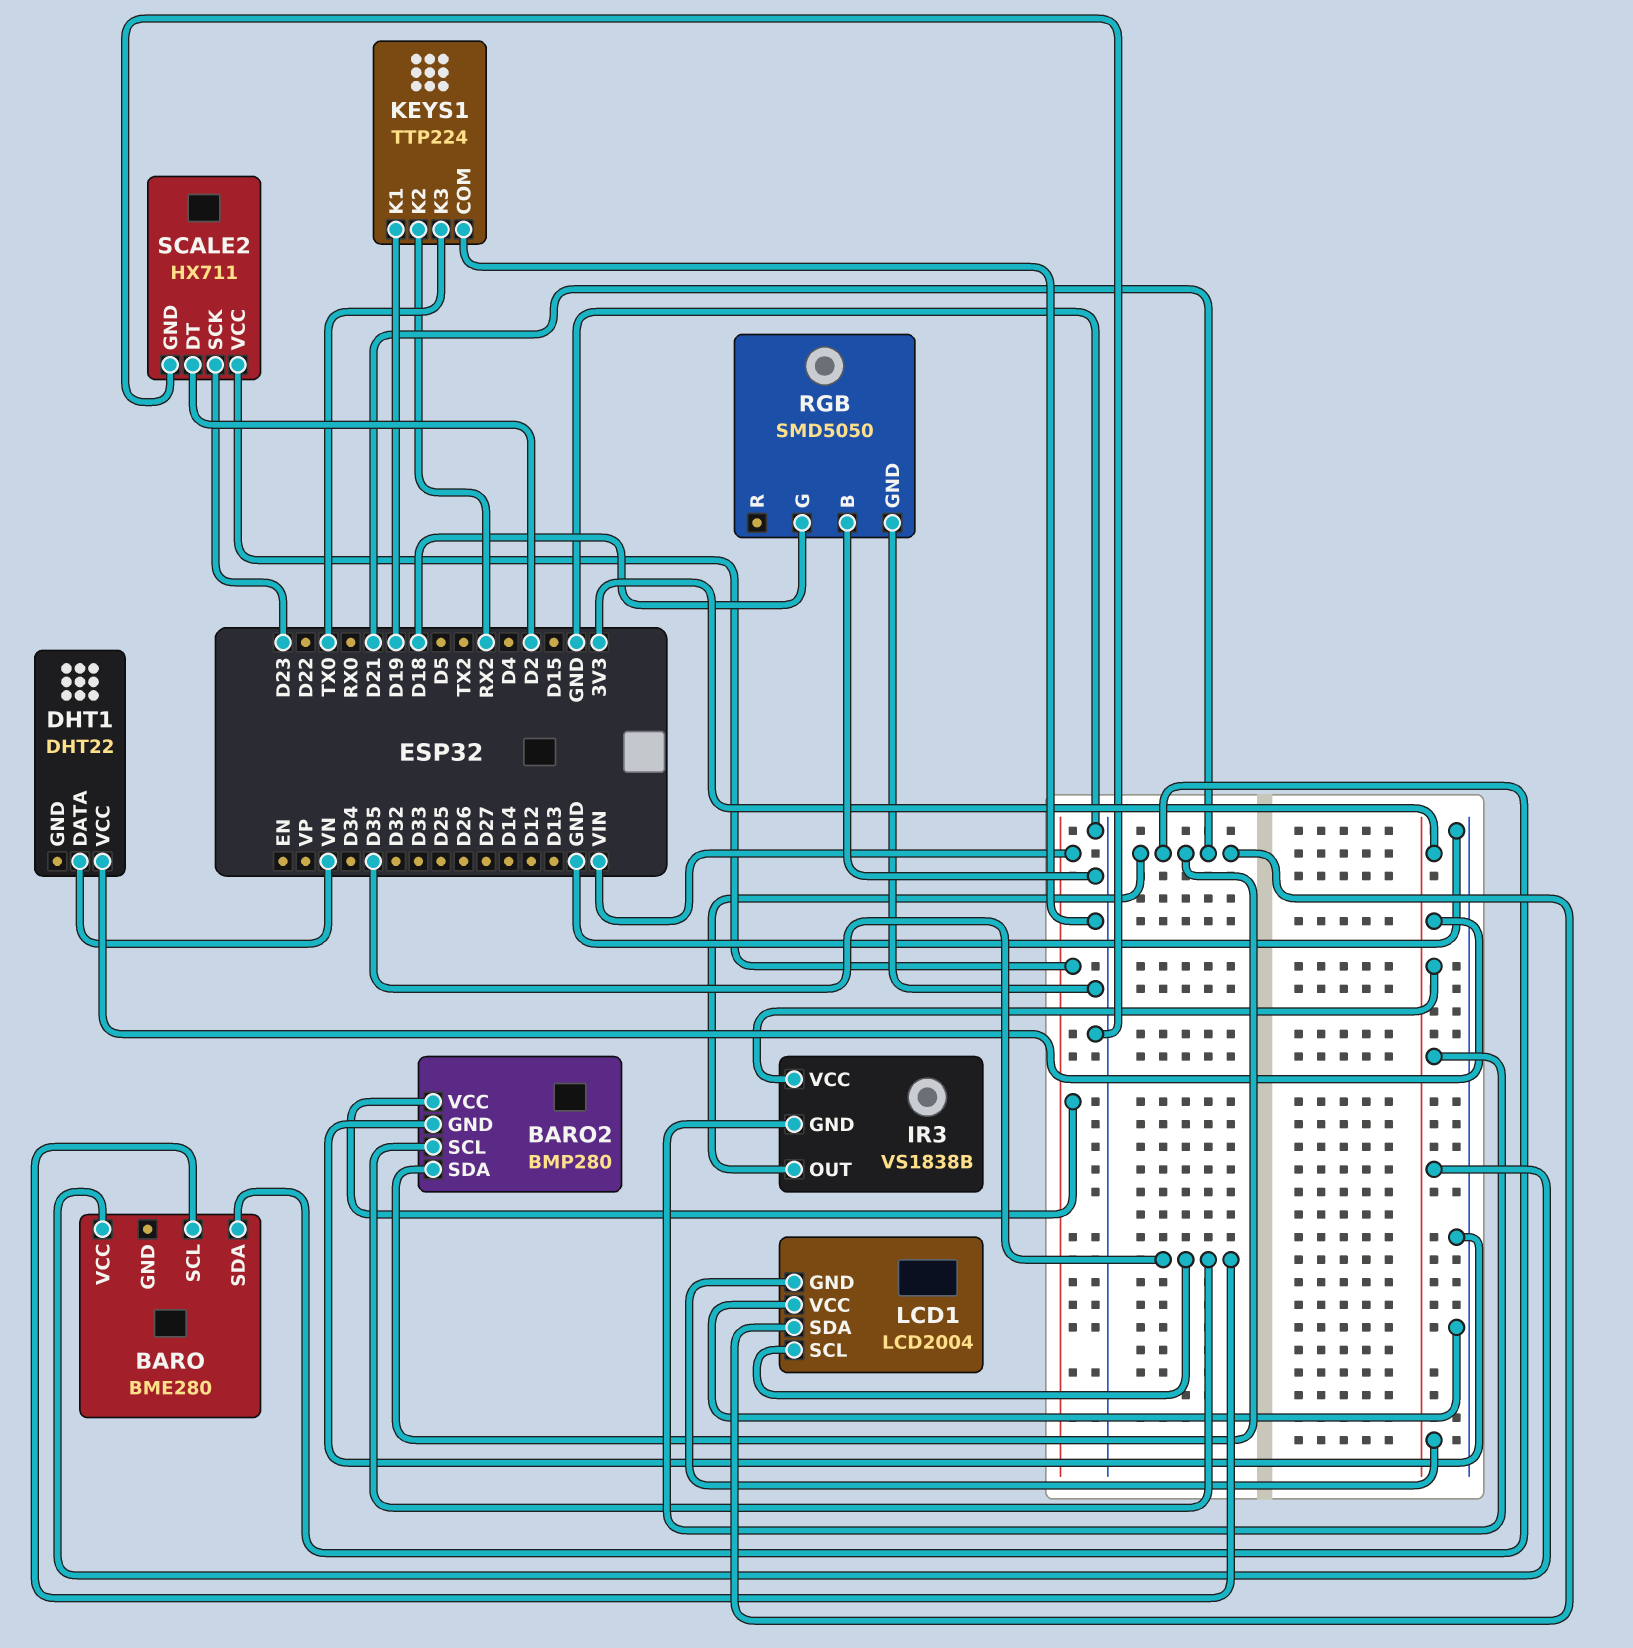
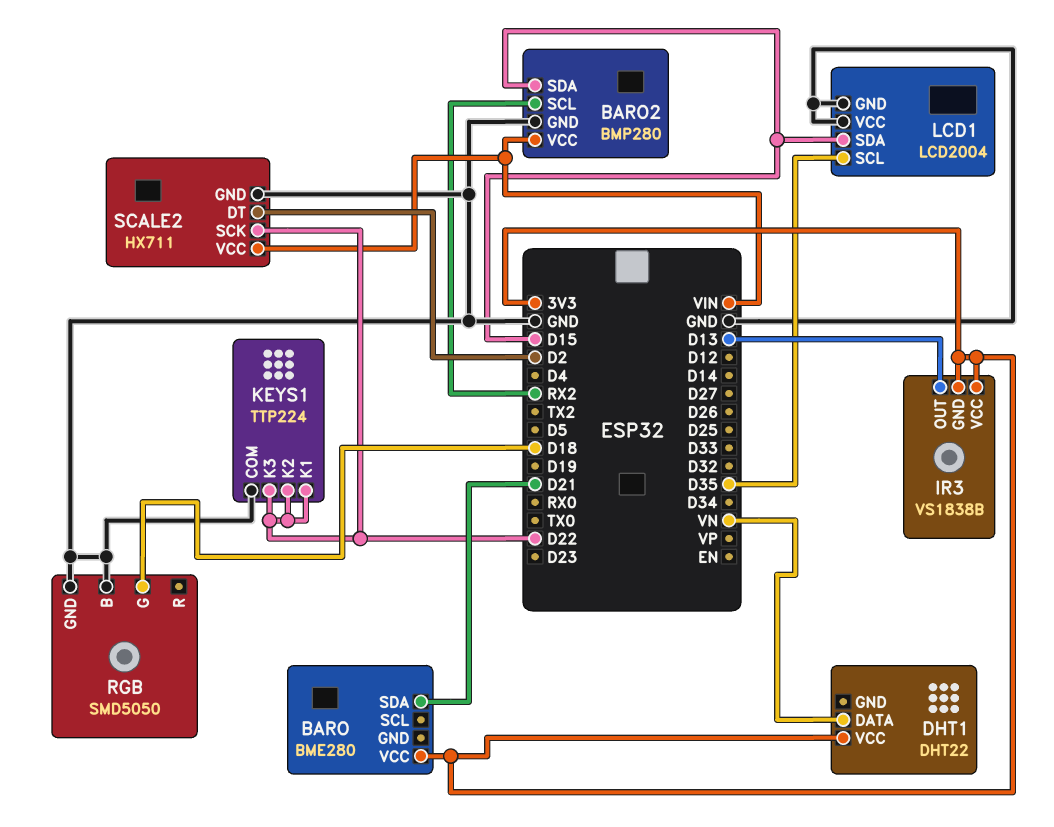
BARO pin SCL: D35 -> none
BARO2 pin SCL: D35 -> RX2
BARO2 pin SDA: D21 -> D15
IR3 pin OUT: D21 -> D13
KEYS1 pin K1: D19 -> D22
KEYS1 pin K2: RX2 -> D22
KEYS1 pin K3: TX0 -> D22
LCD1 pin GND: 3V3 -> GND
LCD1 pin SDA: D21 -> D15
SCALE2 pin SCK: D23 -> D22

